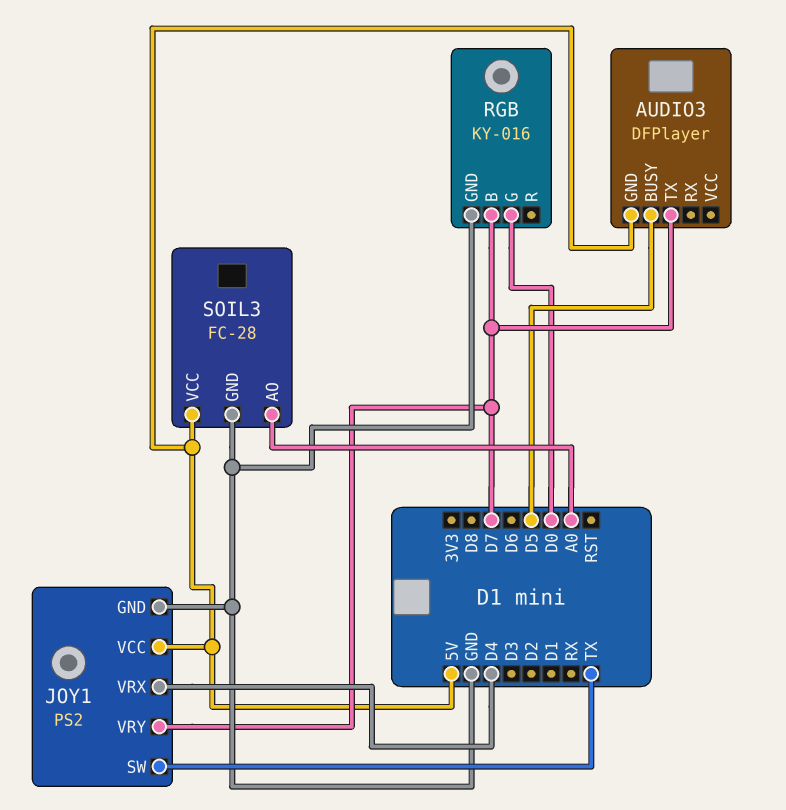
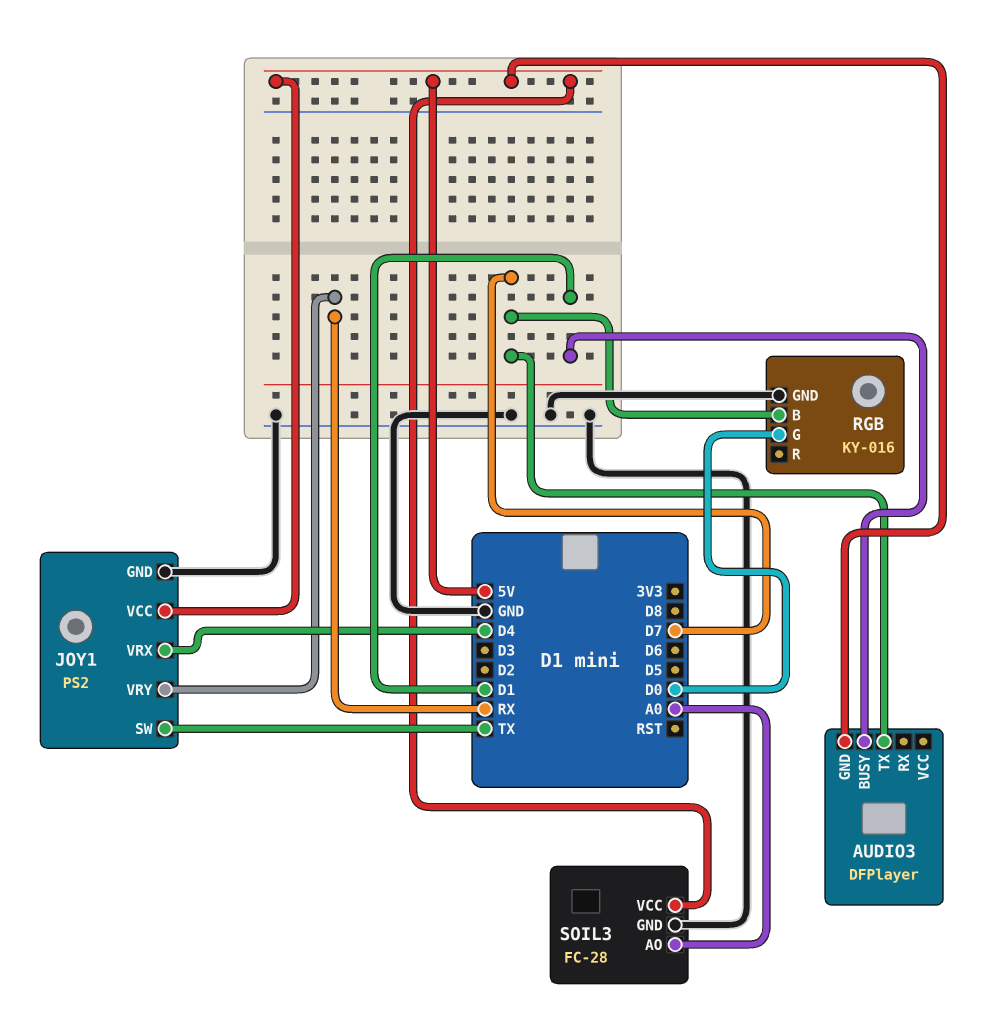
AUDIO3 pin BUSY: D5 -> D1
JOY1 pin VRY: D7 -> RX

